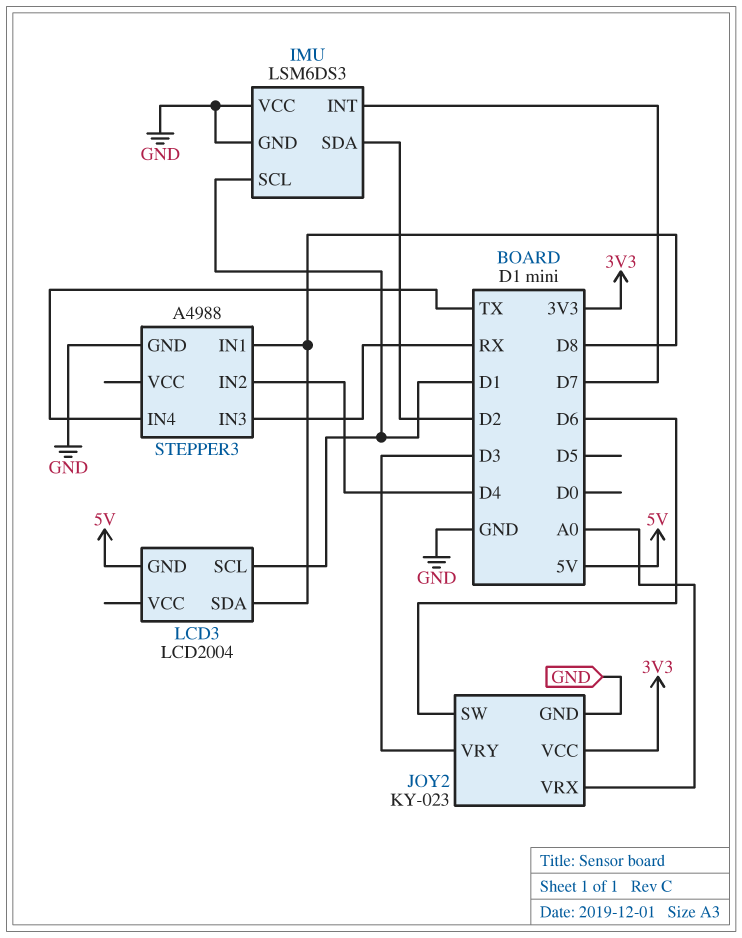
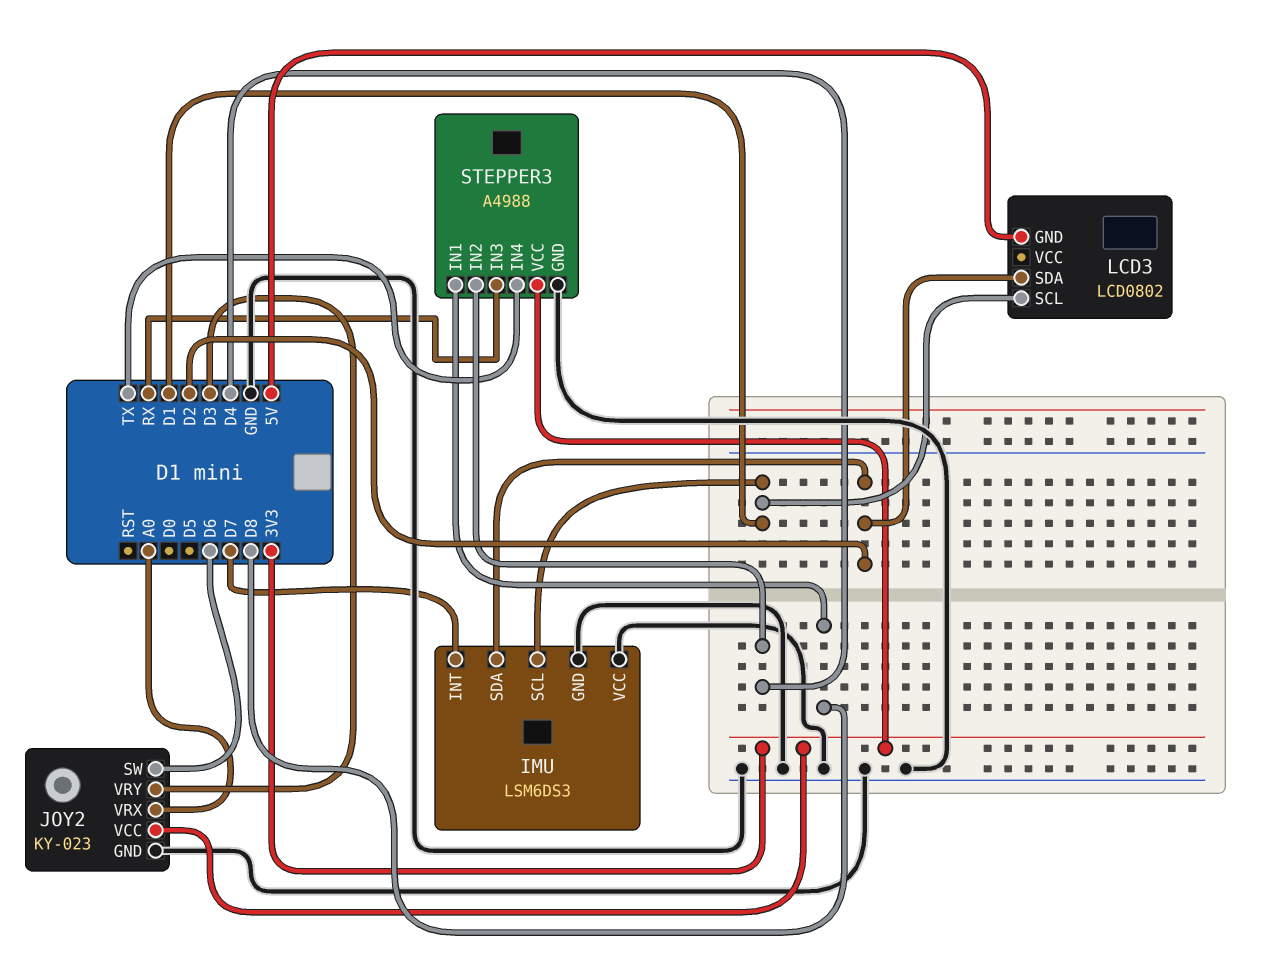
LCD3: LCD2004 -> LCD0802
LCD3 pin SDA: D8 -> D2
STEPPER3 pin VCC: none -> 3V3

